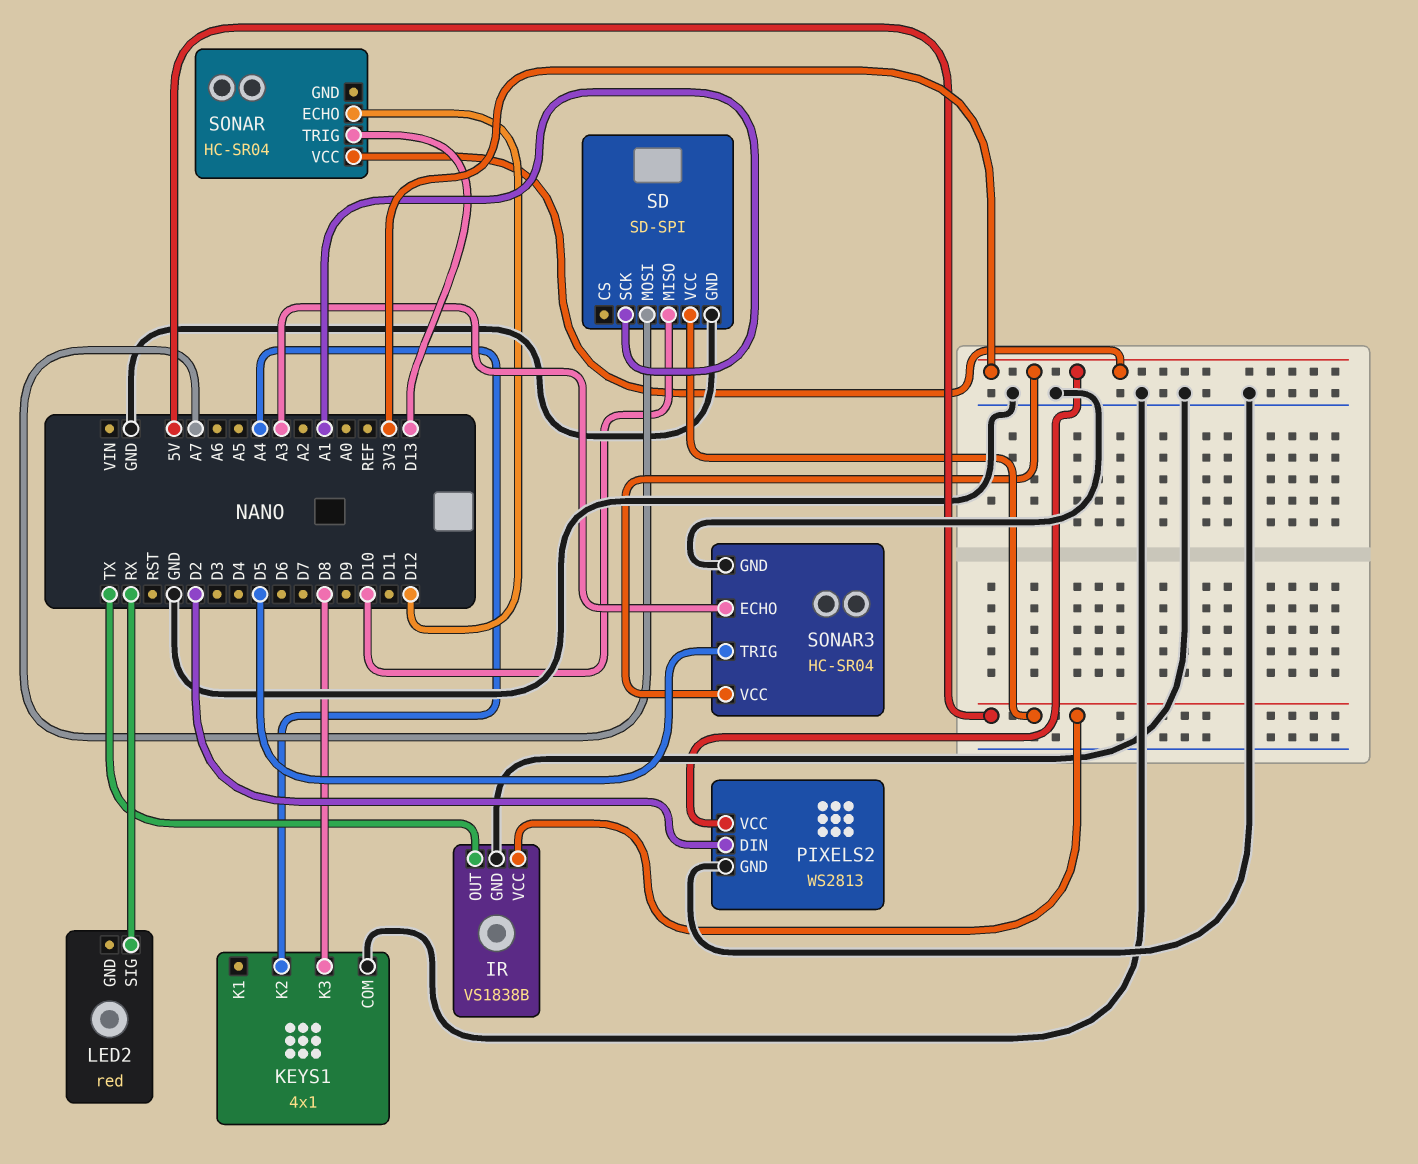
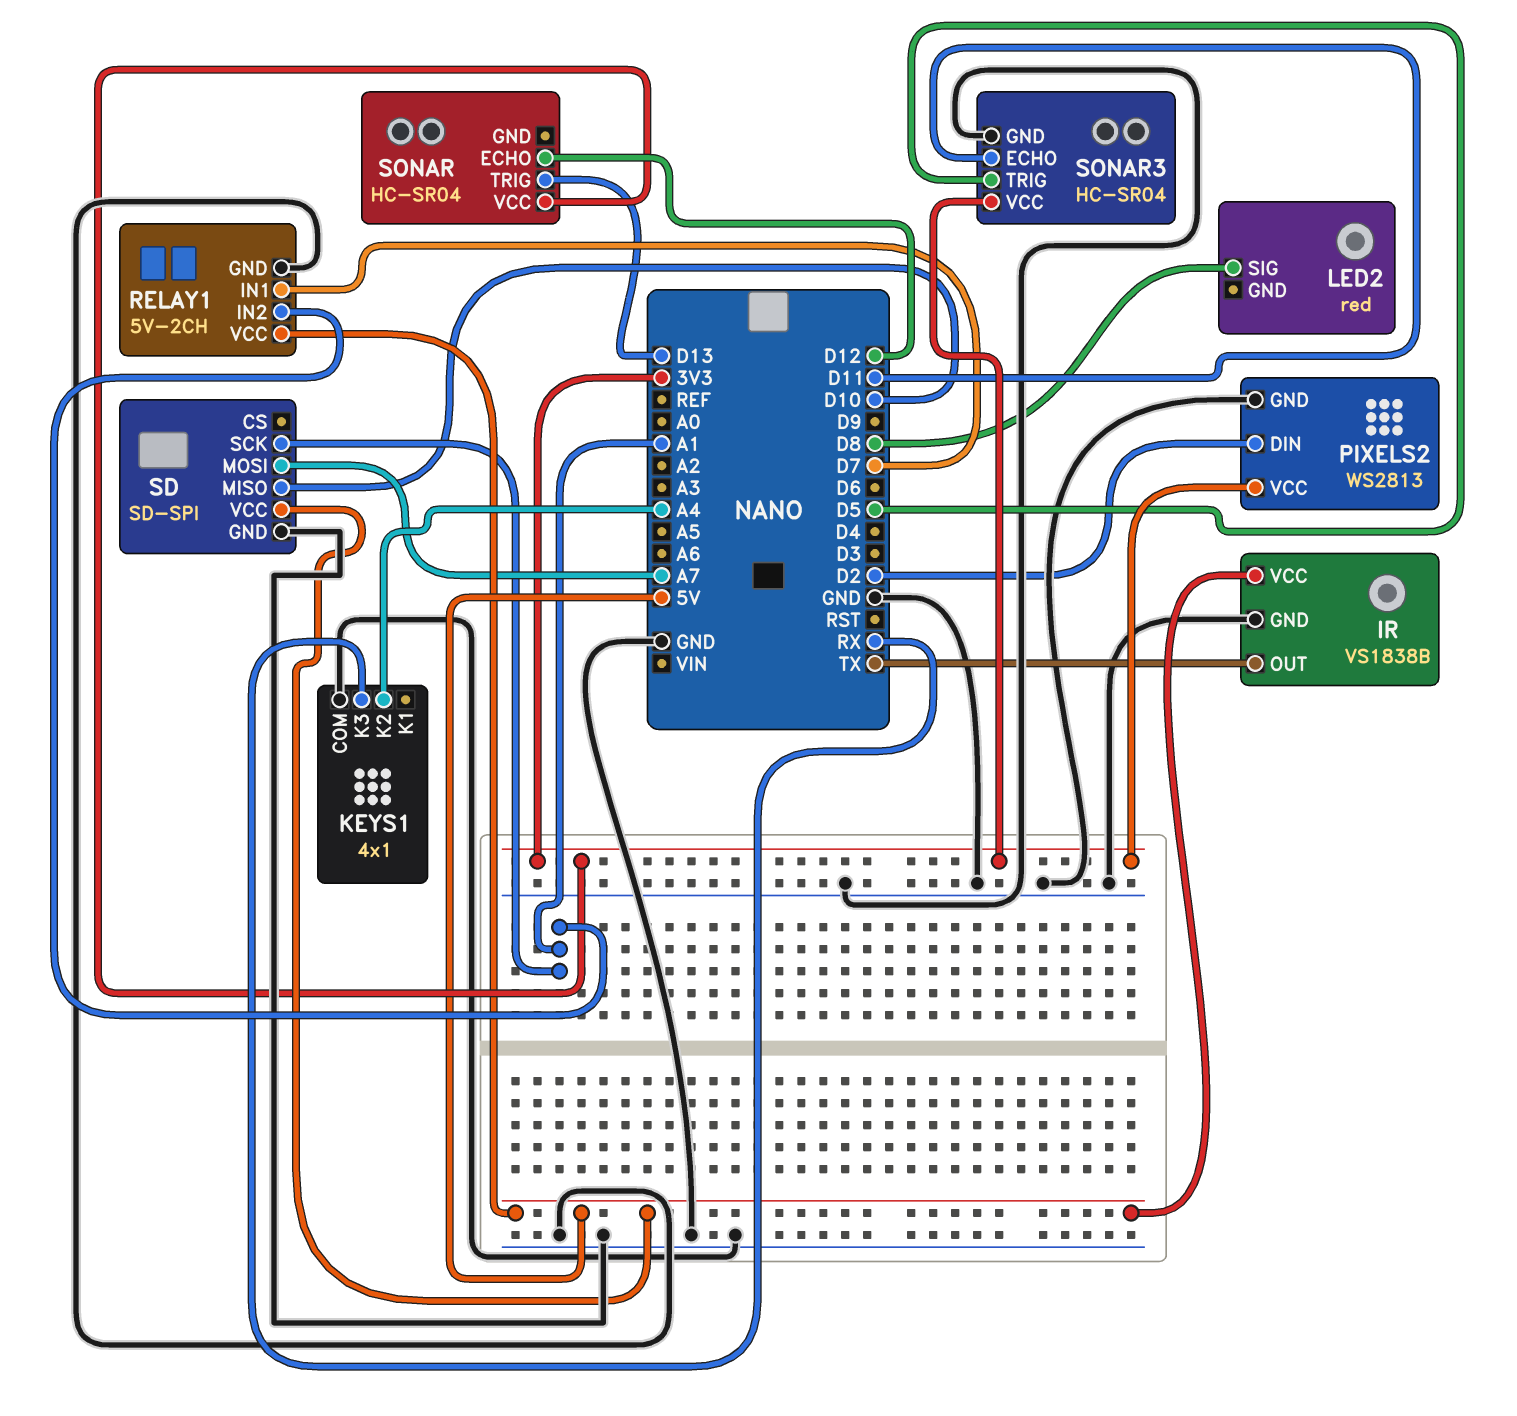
KEYS1 pin K3: D8 -> RX
LED2 pin SIG: RX -> D8
RELAY1: none -> 5V-2CH
RELAY1 pin GND: none -> GND
RELAY1 pin IN1: none -> D7
RELAY1 pin IN2: none -> A1
RELAY1 pin VCC: none -> 5V
SONAR3 pin ECHO: A3 -> D11

